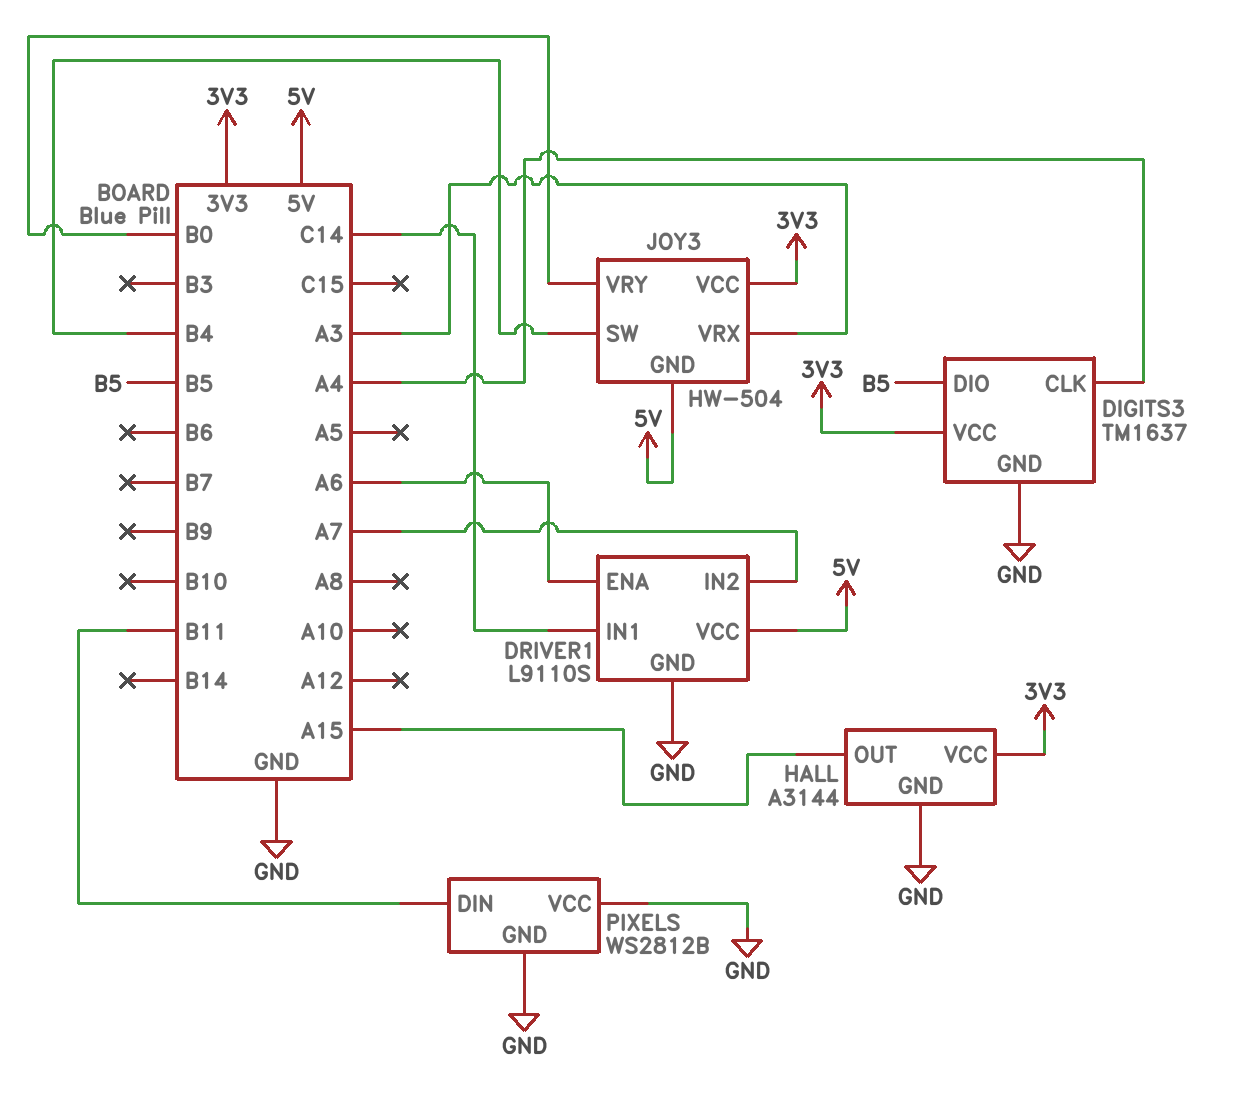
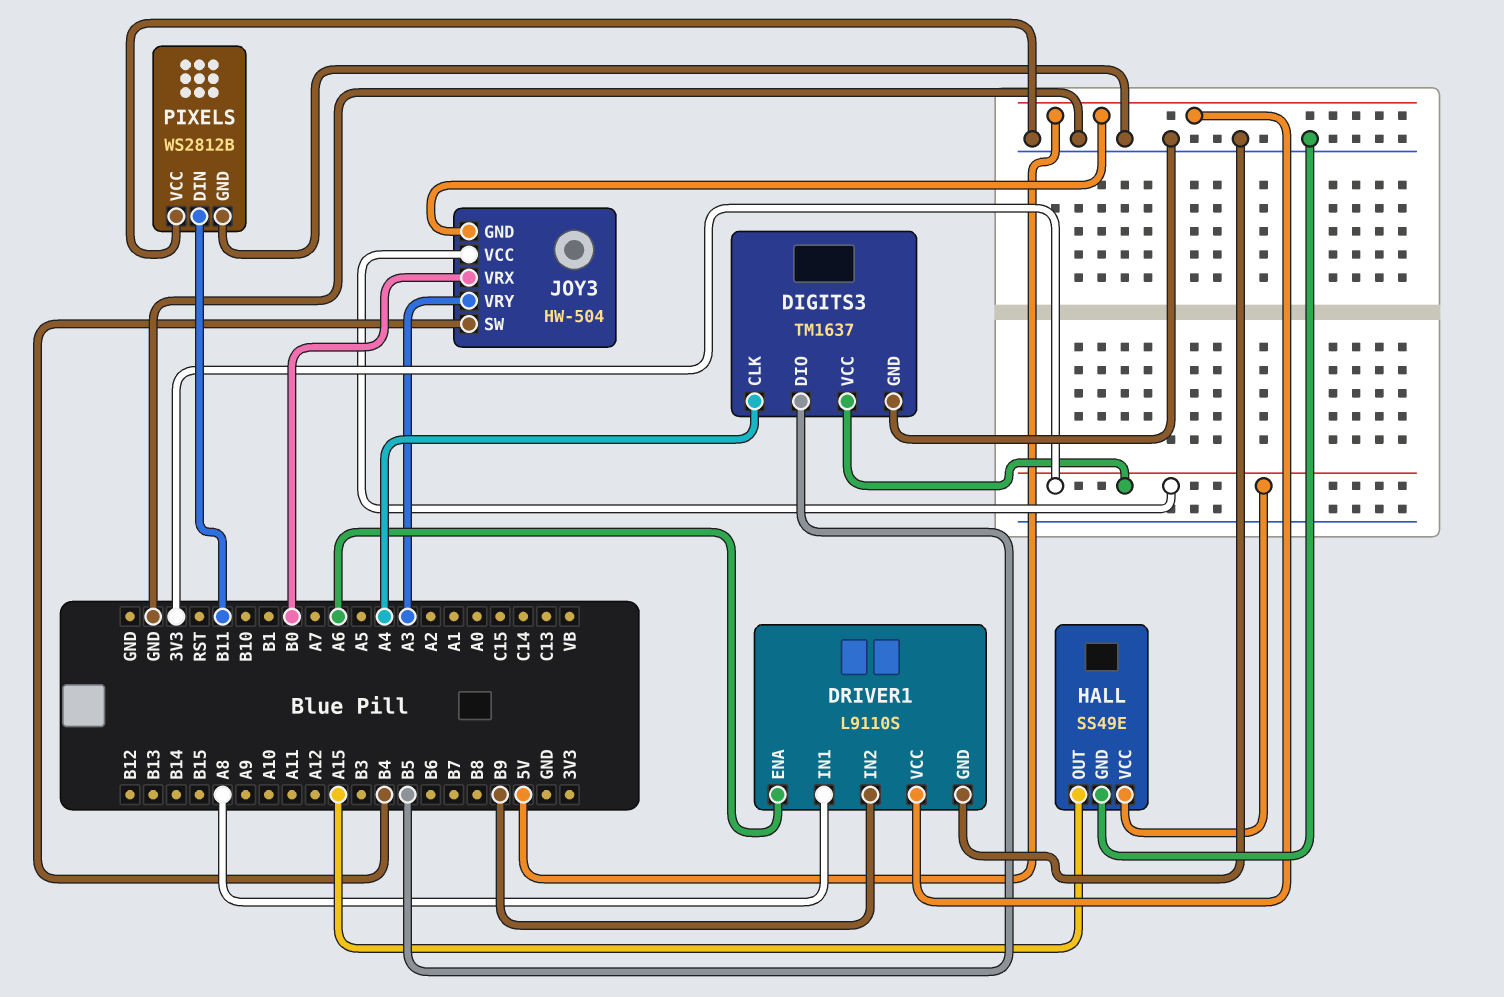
DRIVER1 pin IN1: C14 -> A8
DRIVER1 pin IN2: A7 -> B9
HALL: A3144 -> SS49E
JOY3 pin VRX: A3 -> B0
JOY3 pin VRY: B0 -> A3

